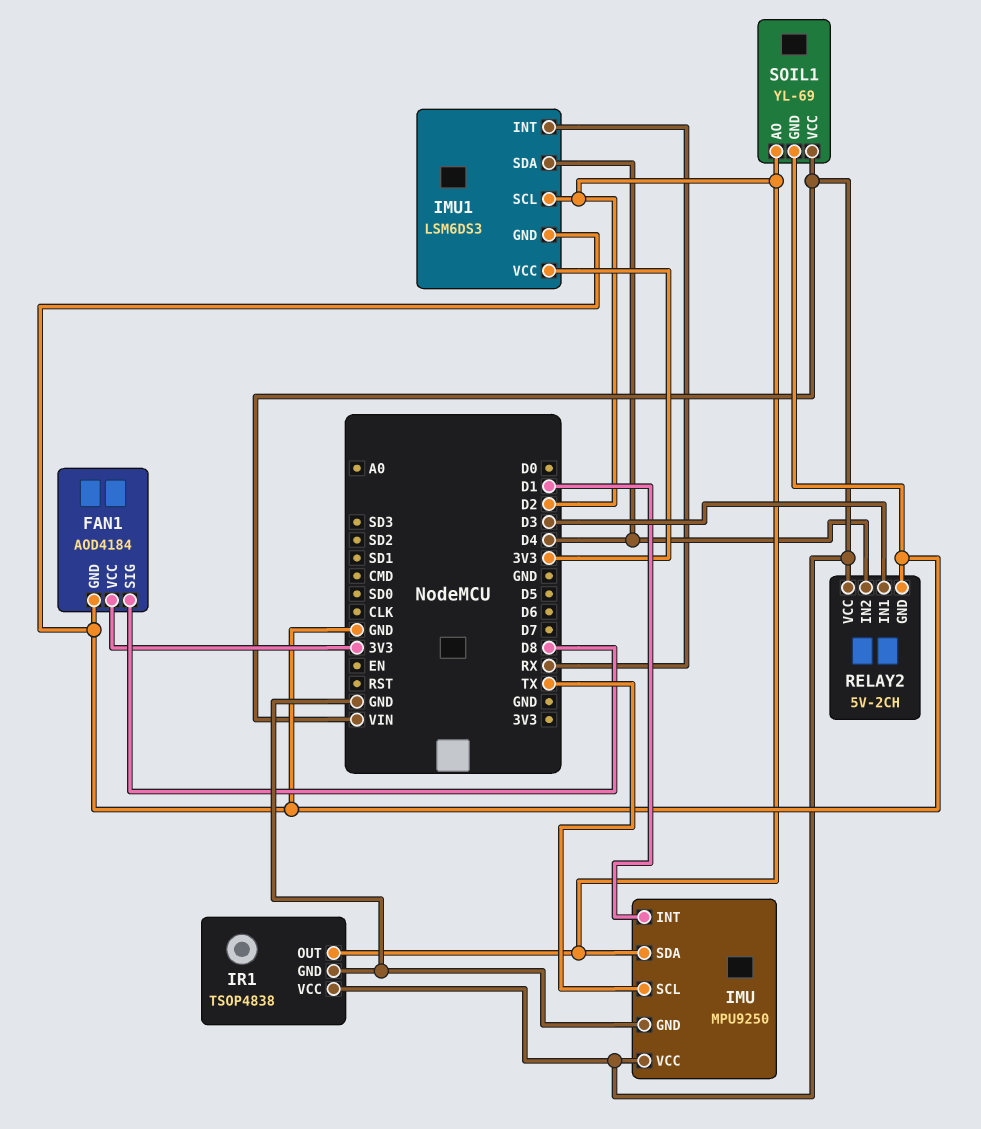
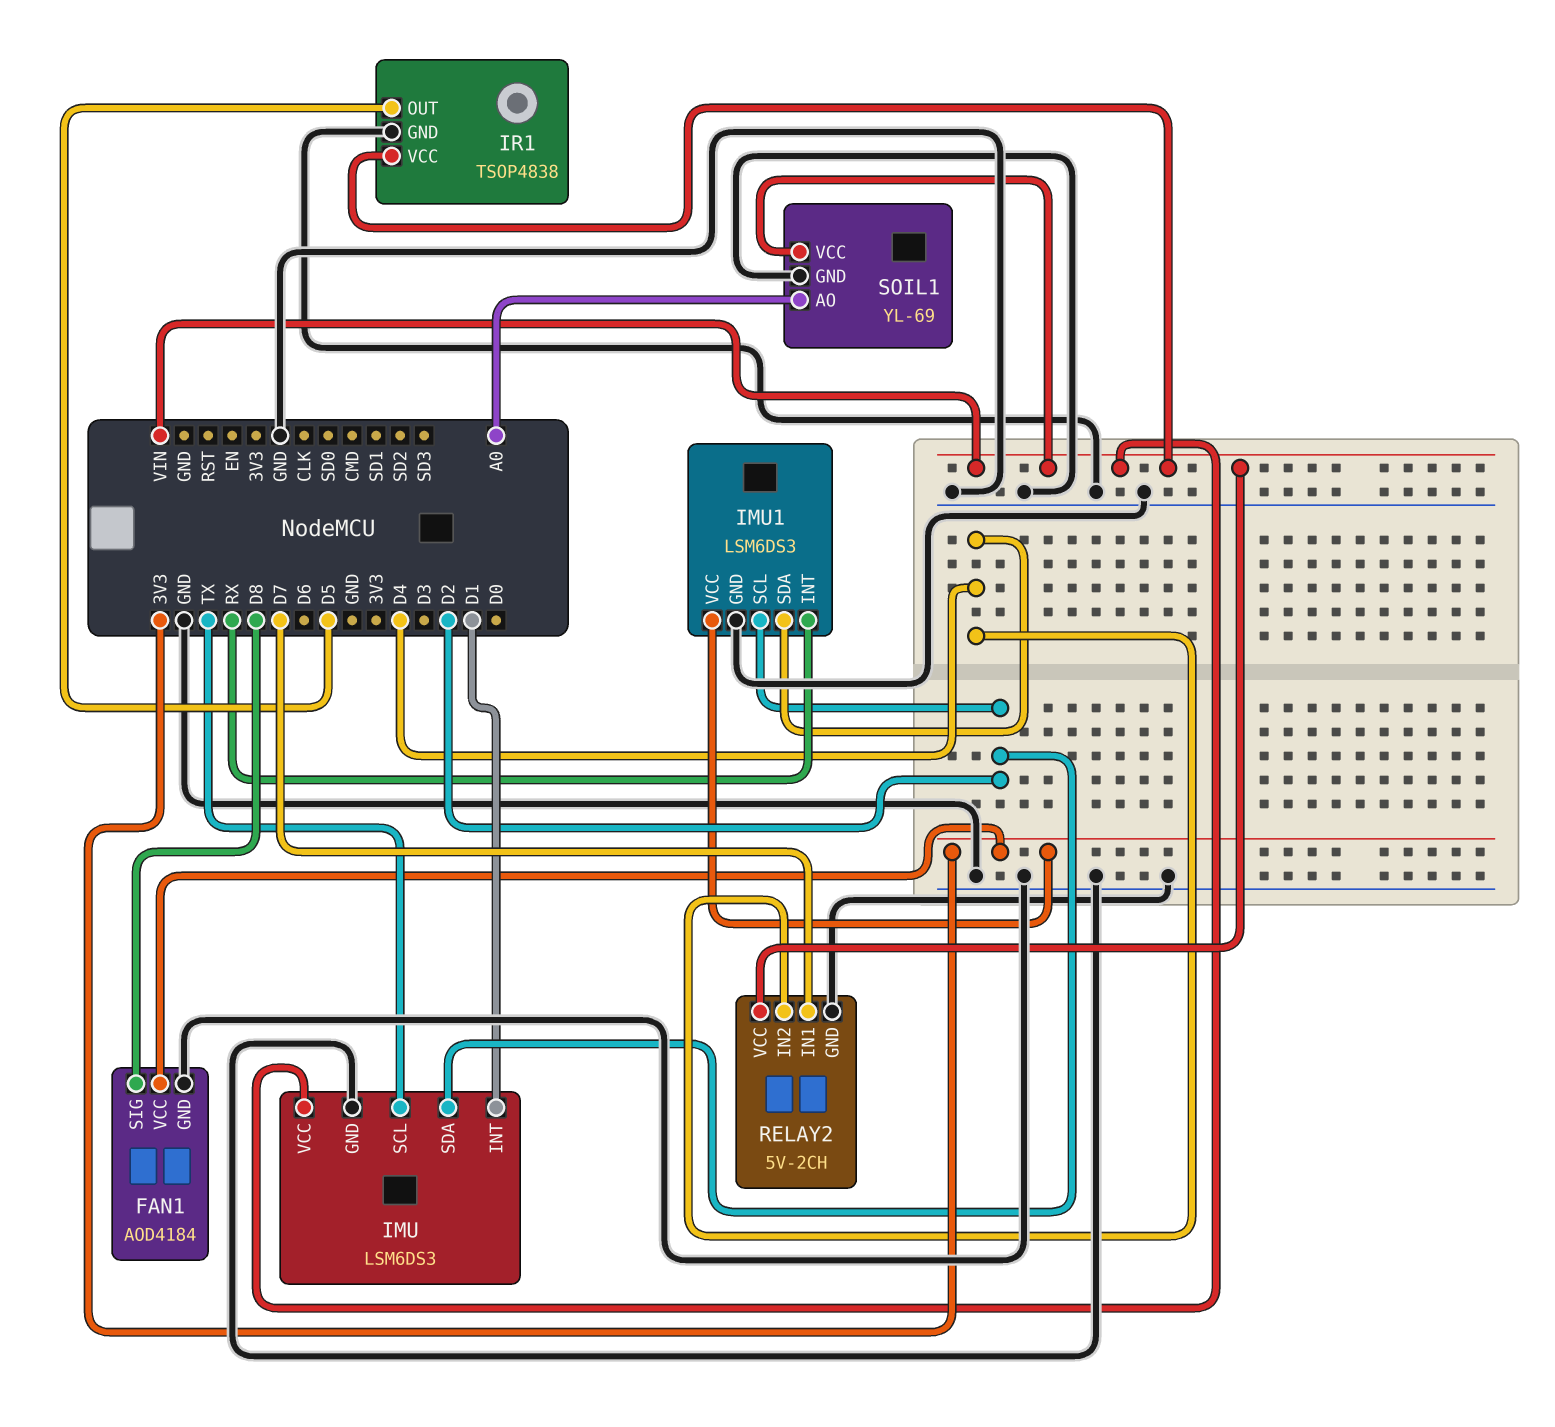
IMU: MPU9250 -> LSM6DS3
IR1 pin OUT: D2 -> D5
RELAY2 pin IN1: D3 -> D7
SOIL1 pin AO: D2 -> A0

